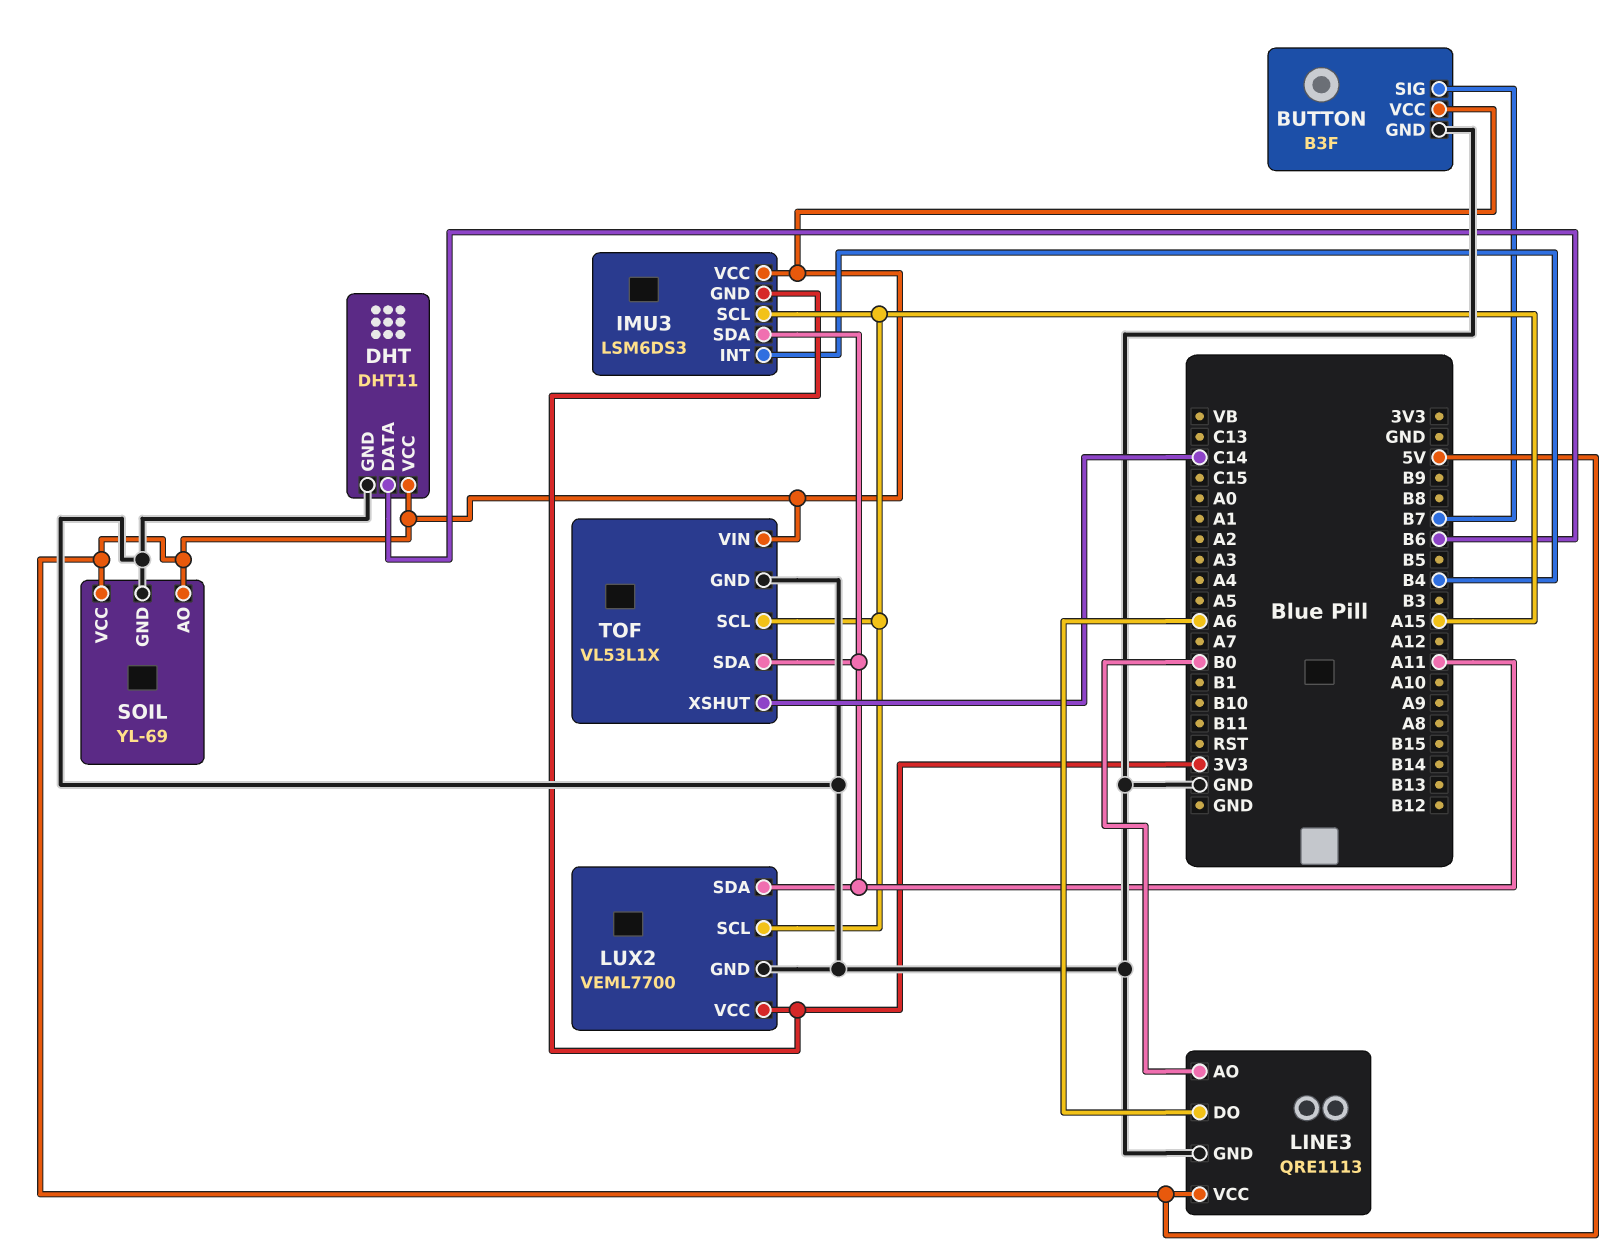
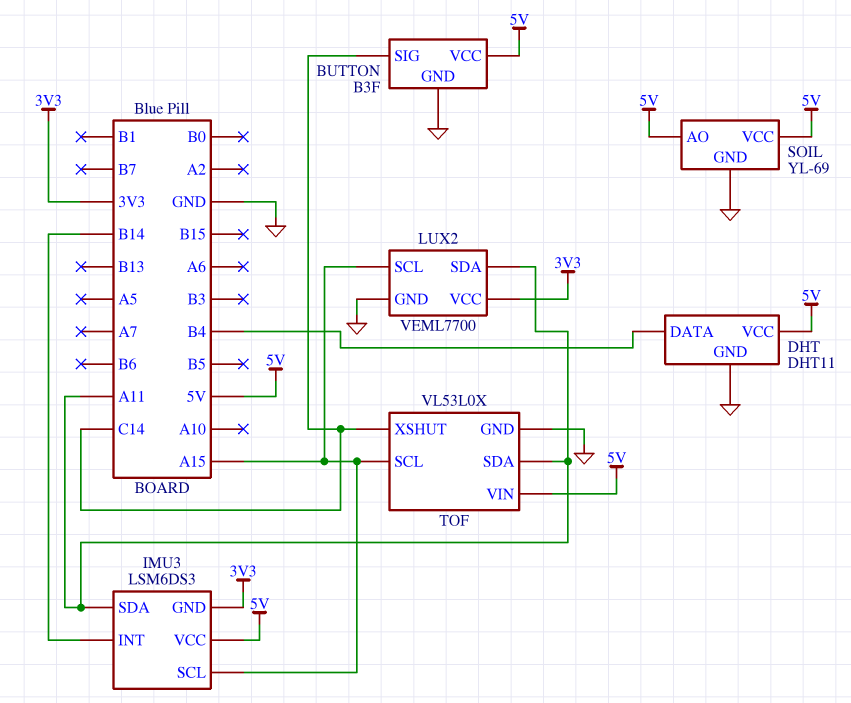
BUTTON pin SIG: B7 -> C14
DHT pin DATA: B6 -> B4
IMU3 pin INT: B4 -> B14
LINE3: QRE1113 -> none
LINE3 pin AO: B0 -> none
LINE3 pin DO: A6 -> none
LINE3 pin GND: GND -> none
LINE3 pin VCC: 5V -> none
TOF: VL53L1X -> VL53L0X

